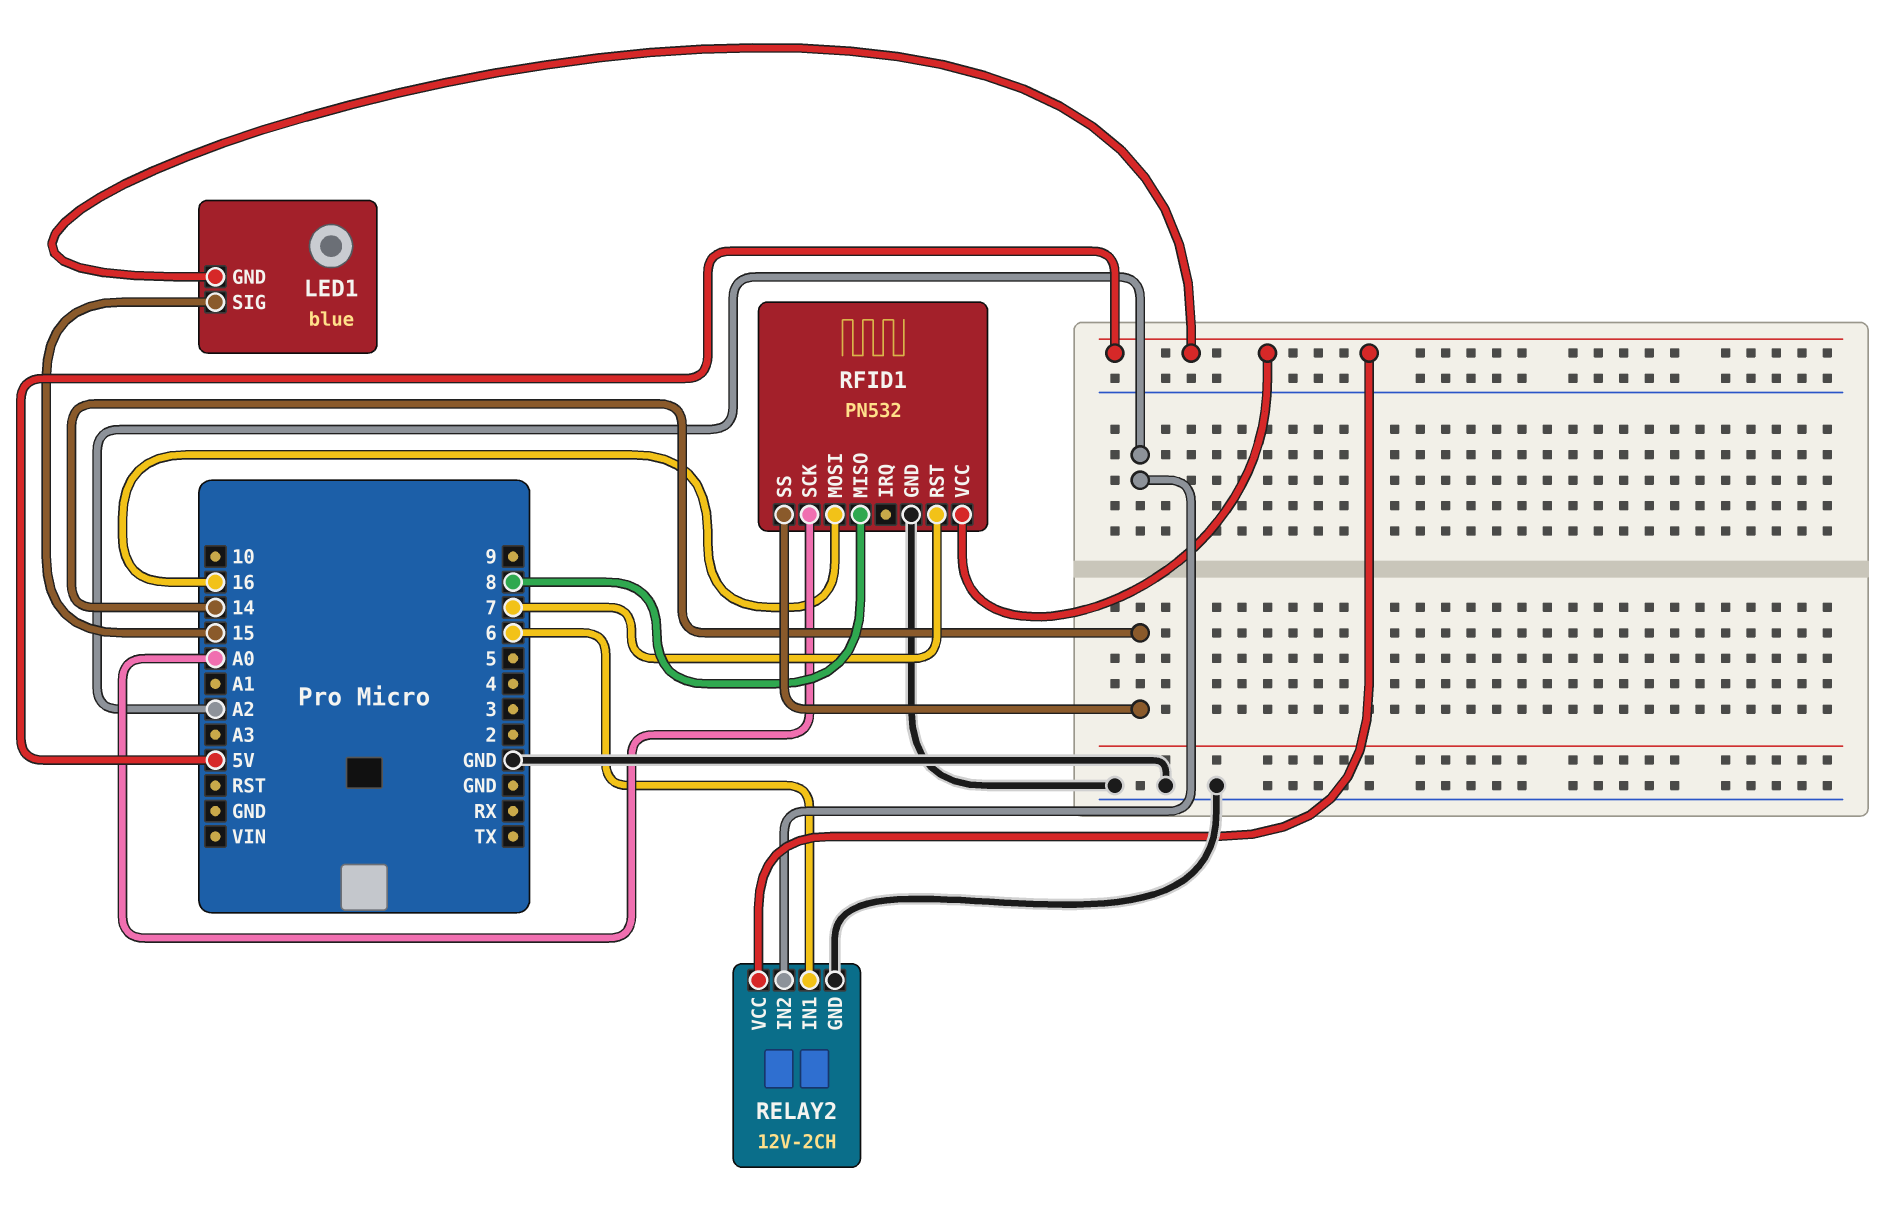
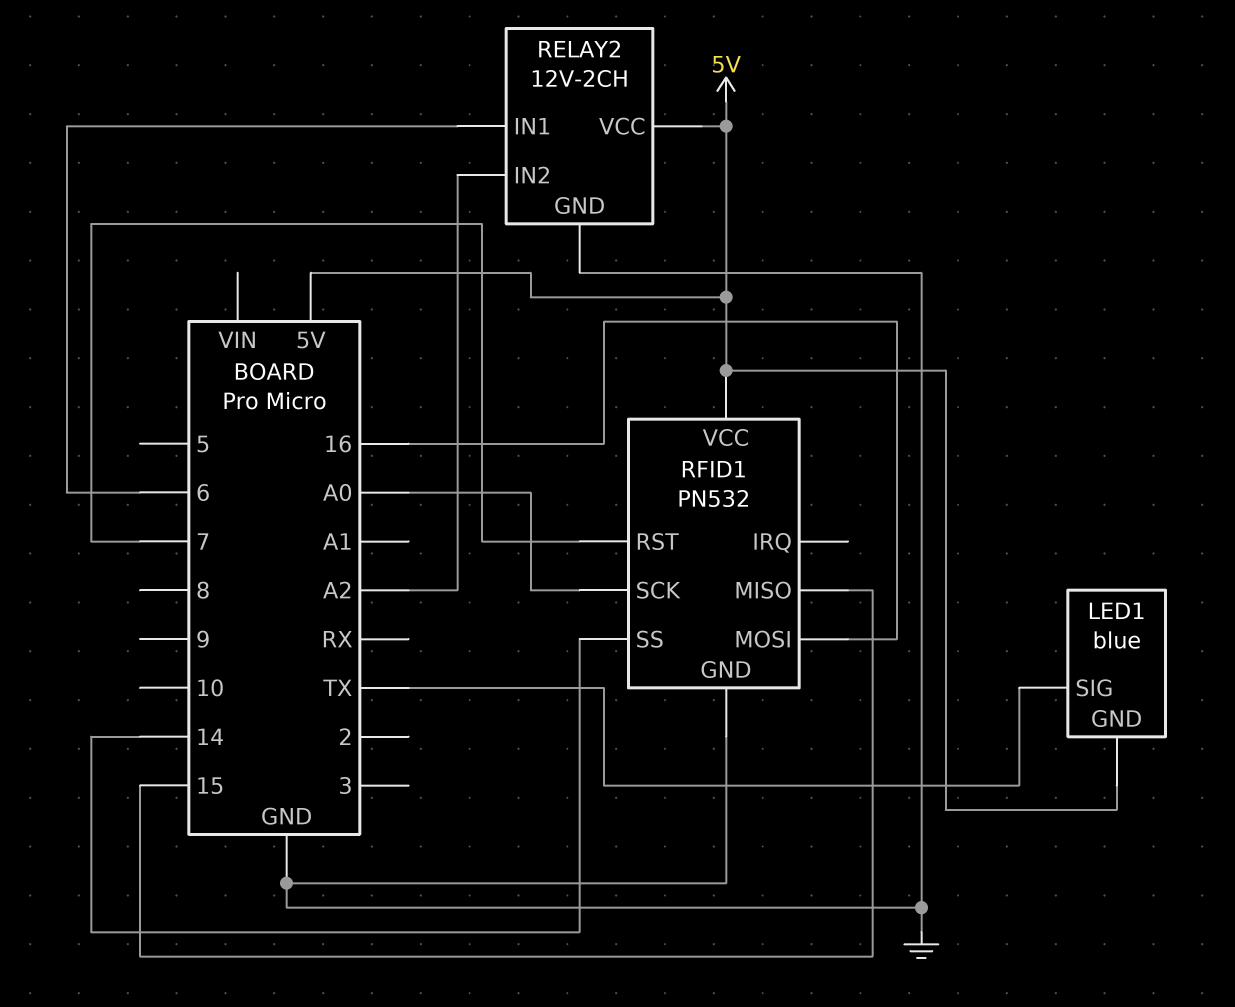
LED1 pin SIG: 15 -> TX
RFID1 pin MISO: 8 -> 15

